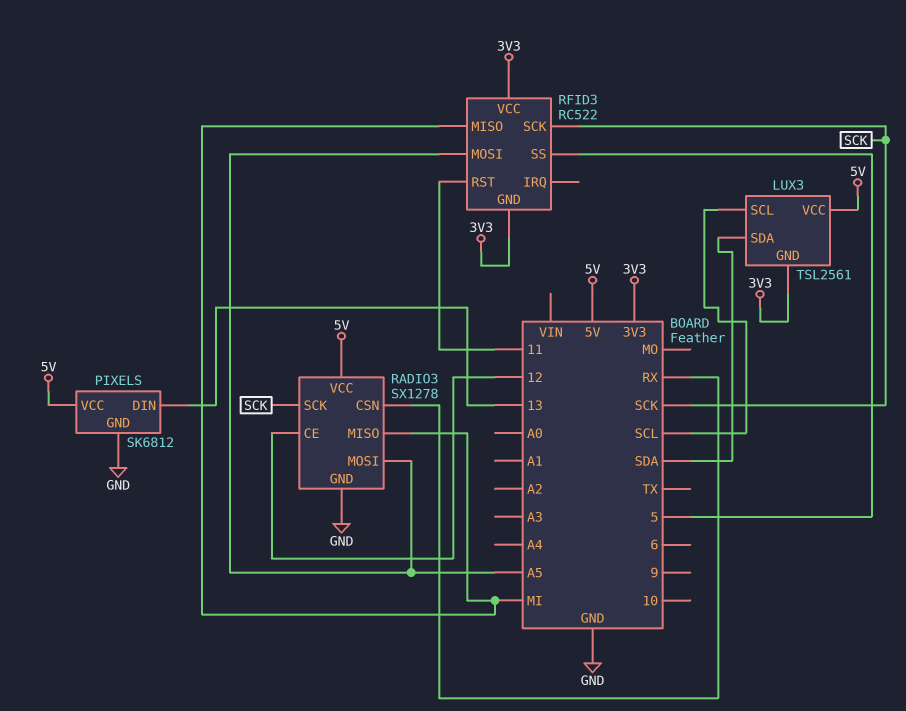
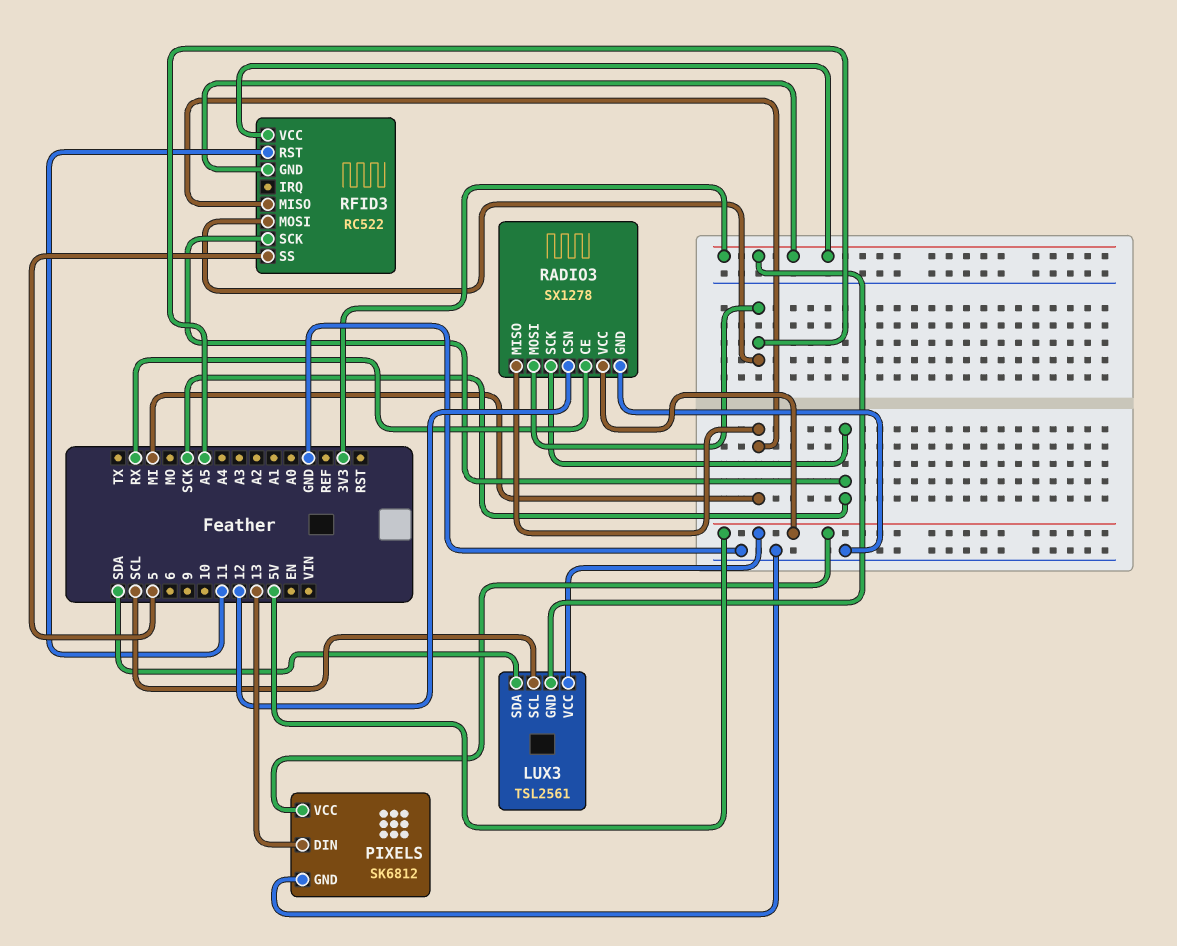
RADIO3 pin CE: 12 -> RX
RADIO3 pin CSN: RX -> 12

